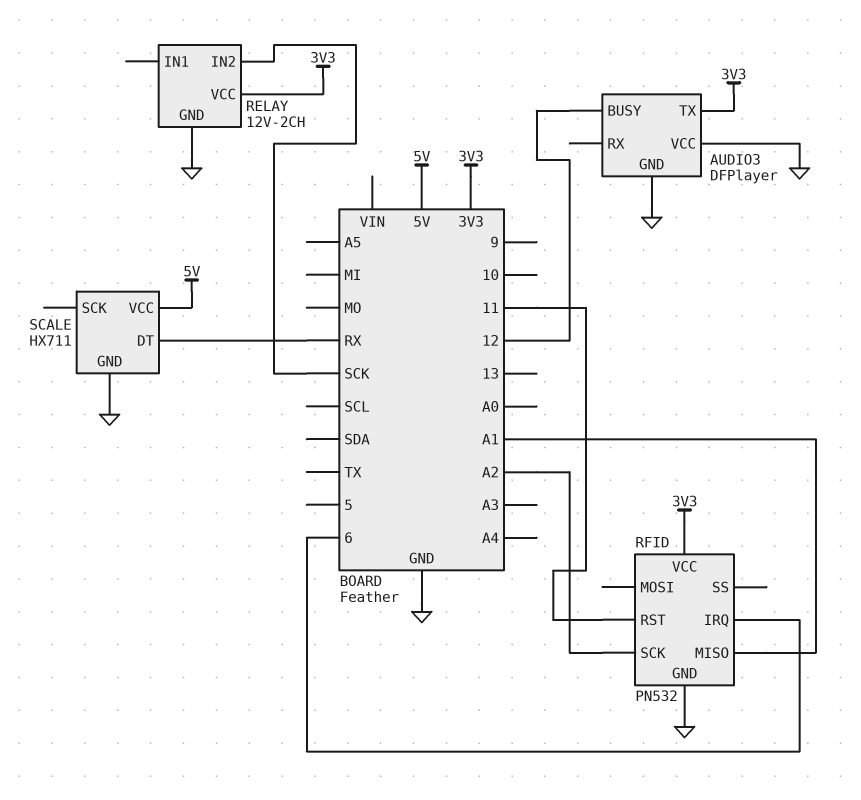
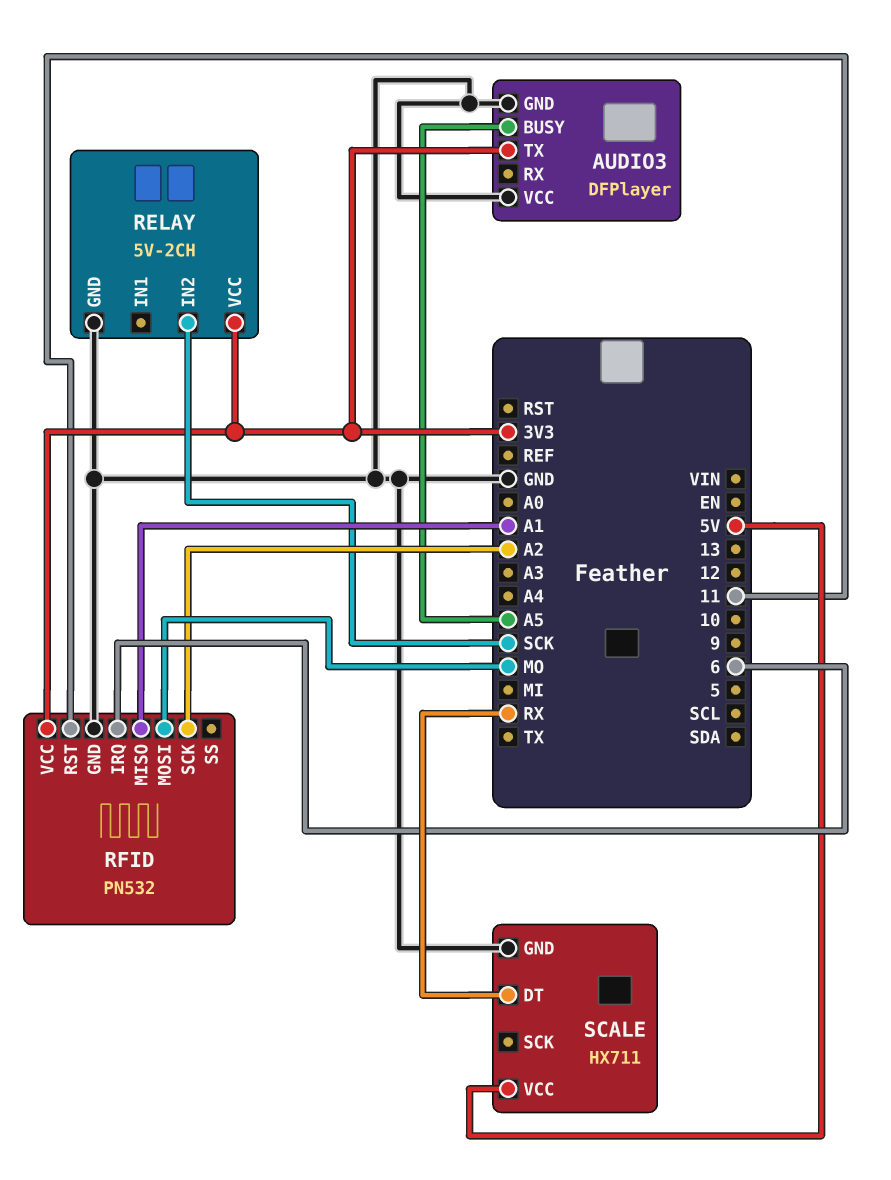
AUDIO3 pin BUSY: 12 -> A5
RELAY: 12V-2CH -> 5V-2CH
RFID pin MOSI: none -> MO

